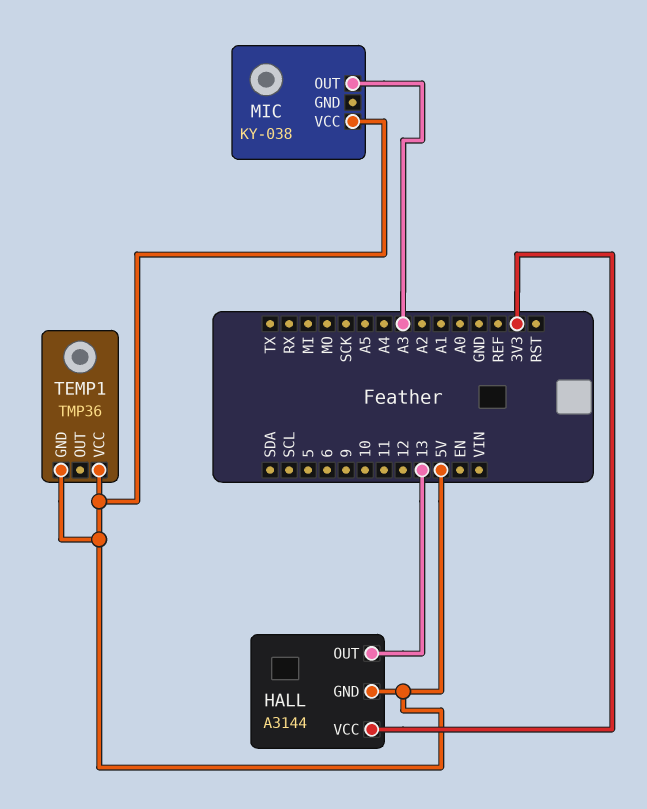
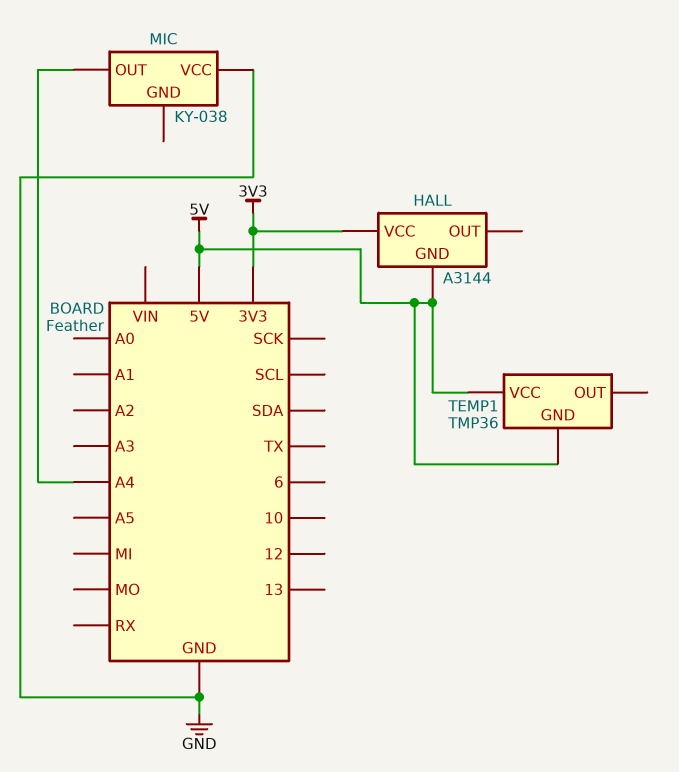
HALL pin OUT: 13 -> none
MIC pin OUT: A3 -> A4
MIC pin VCC: 5V -> GND

